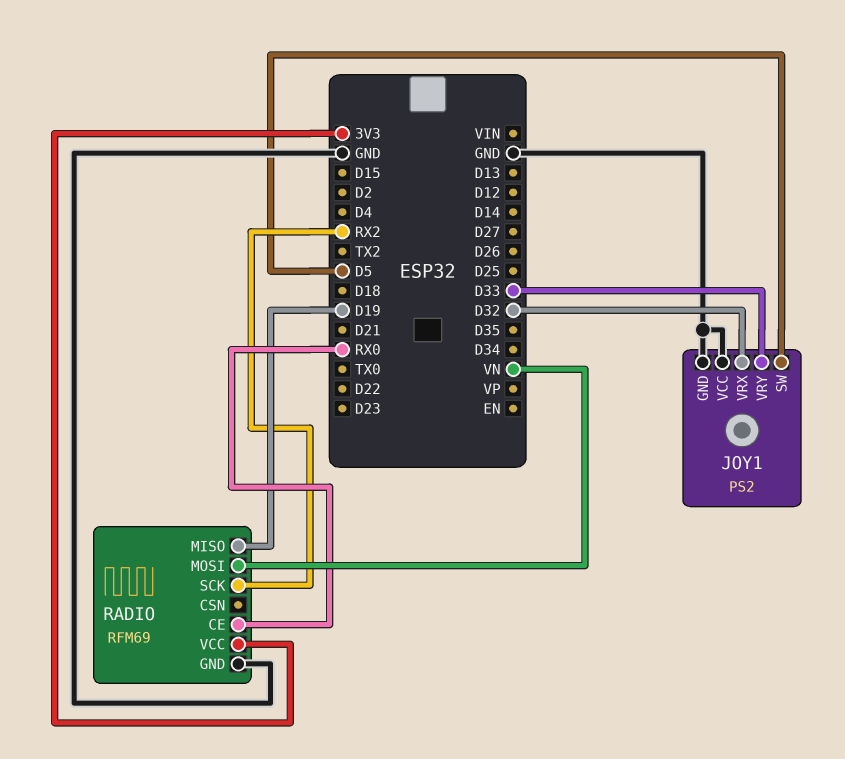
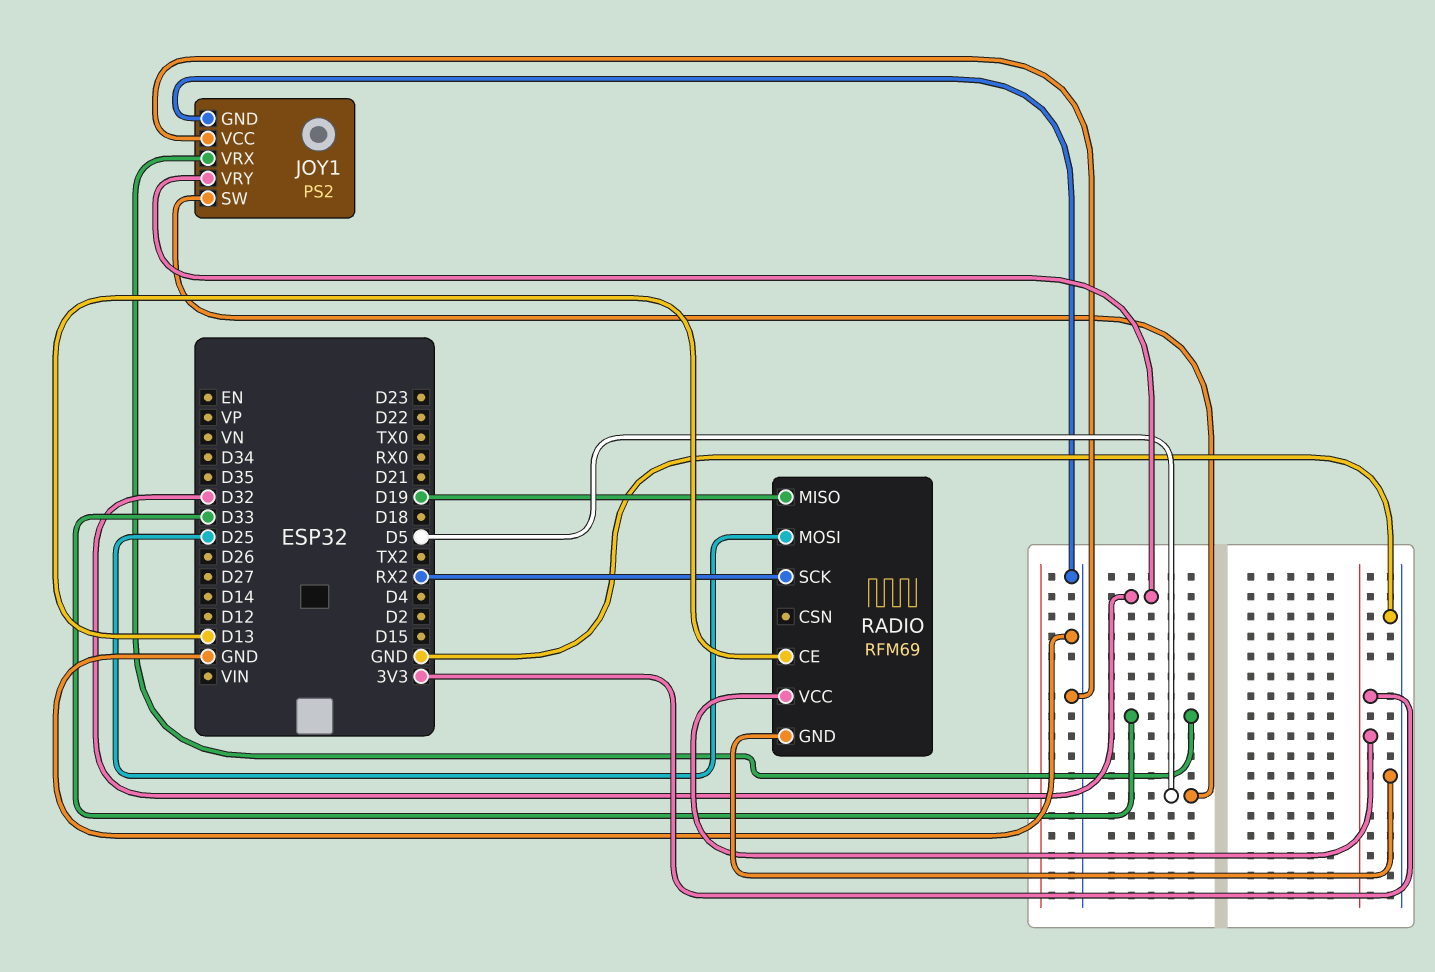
JOY1 pin VRX: D32 -> D33
JOY1 pin VRY: D33 -> D32
RADIO pin CE: RX0 -> D13
RADIO pin MOSI: VN -> D25

